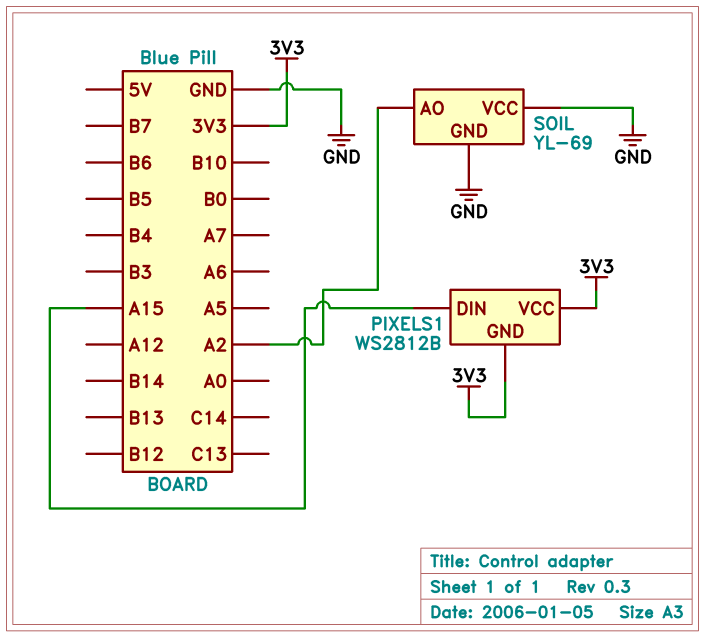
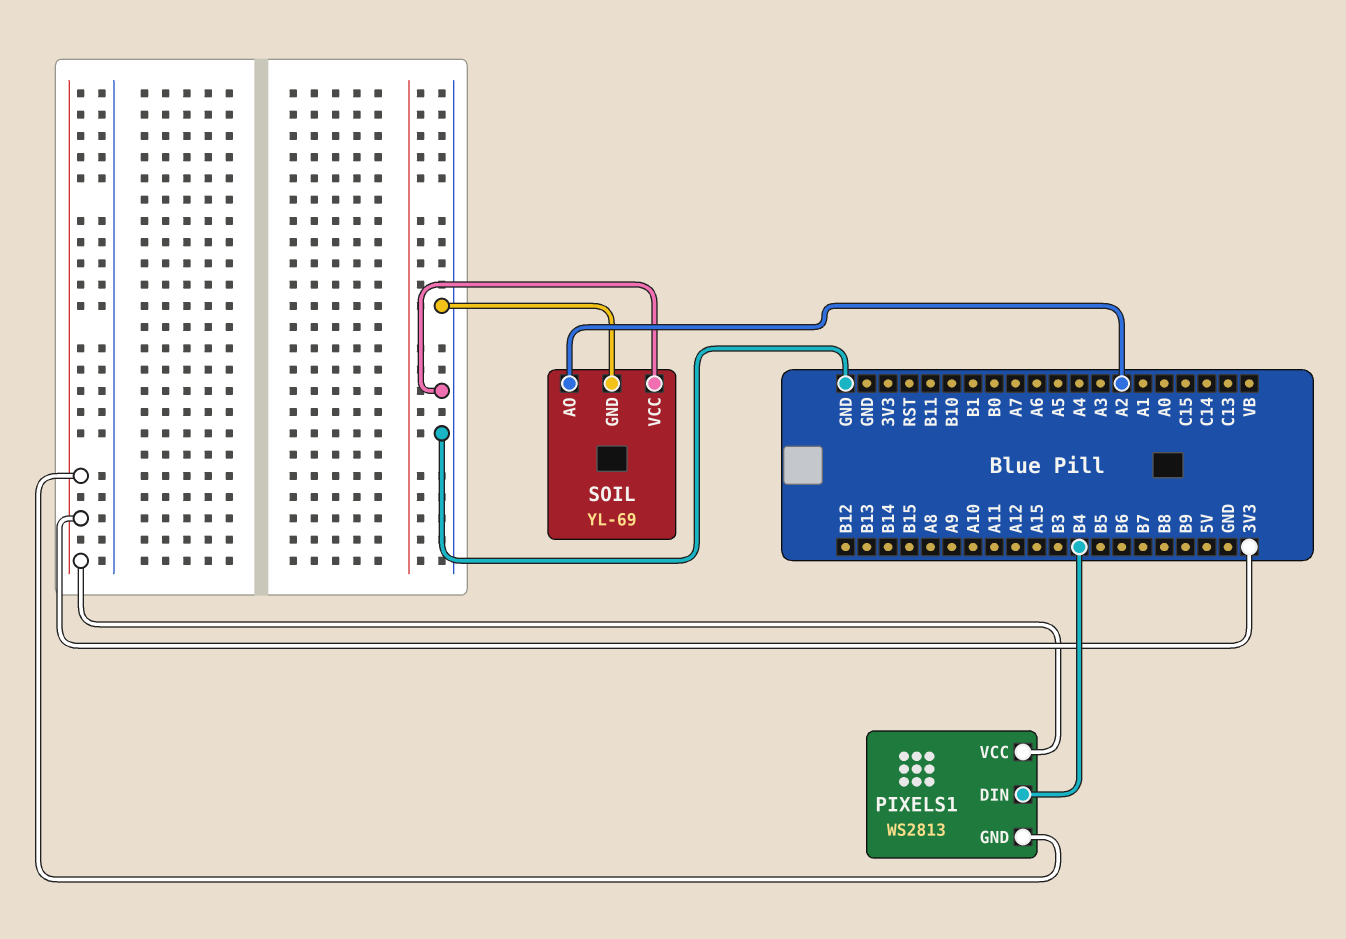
PIXELS1: WS2812B -> WS2813
PIXELS1 pin DIN: A15 -> B4

